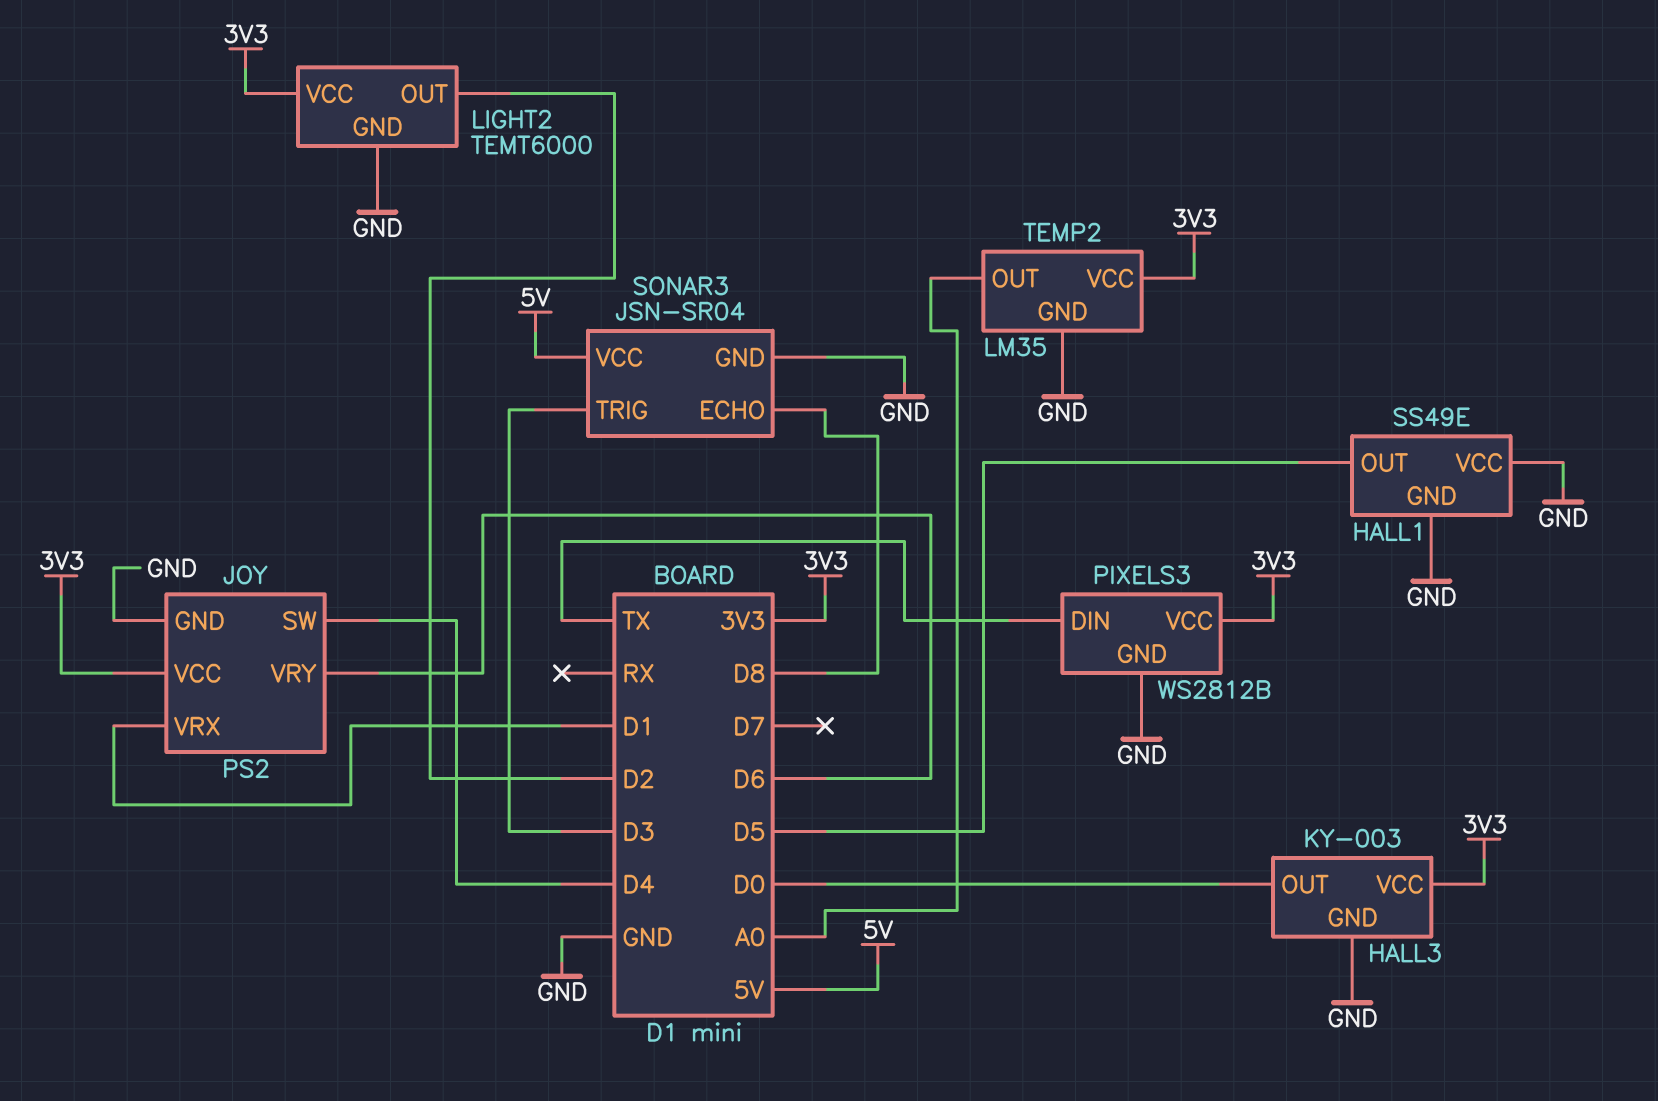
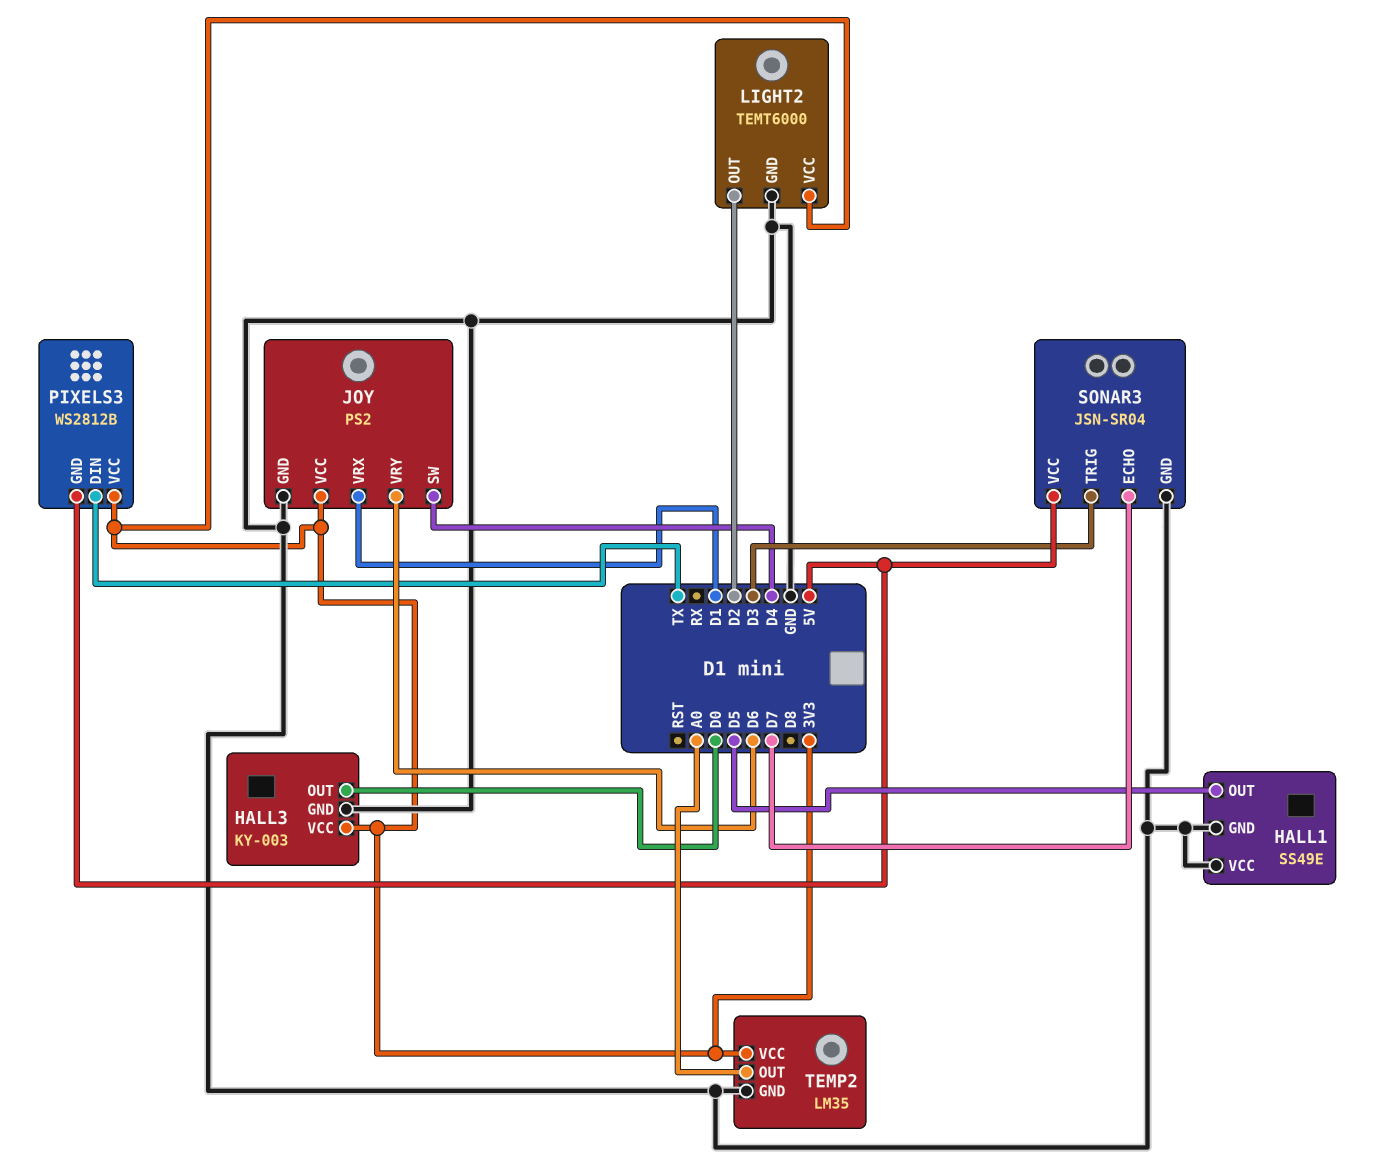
PIXELS3 pin GND: GND -> 5V
SONAR3 pin ECHO: D8 -> D7

